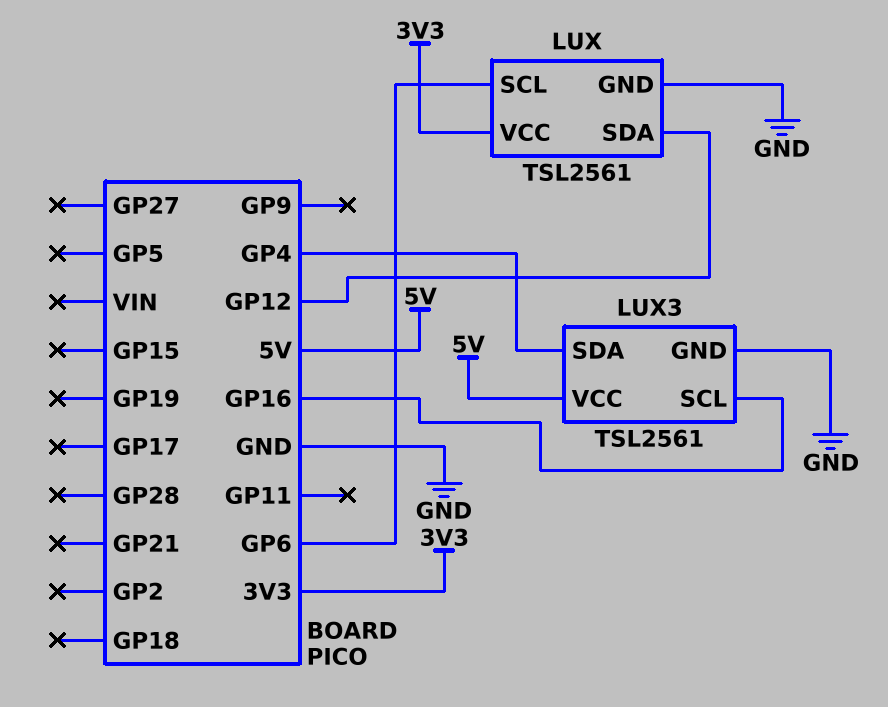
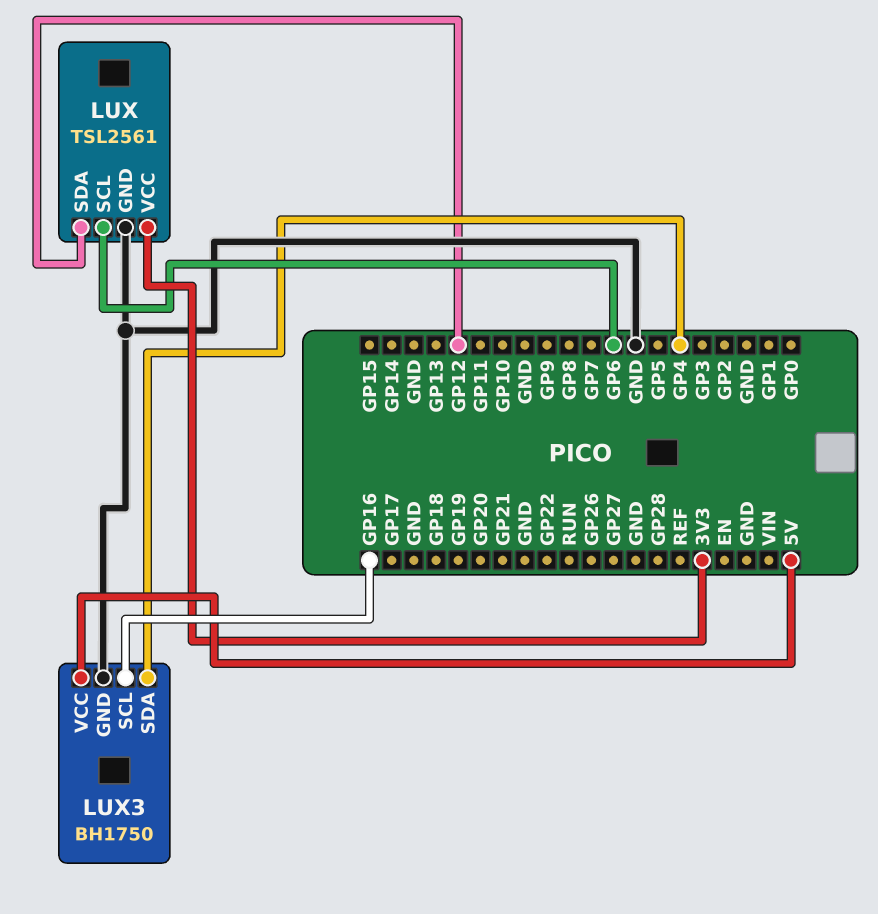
LUX3: TSL2561 -> BH1750

